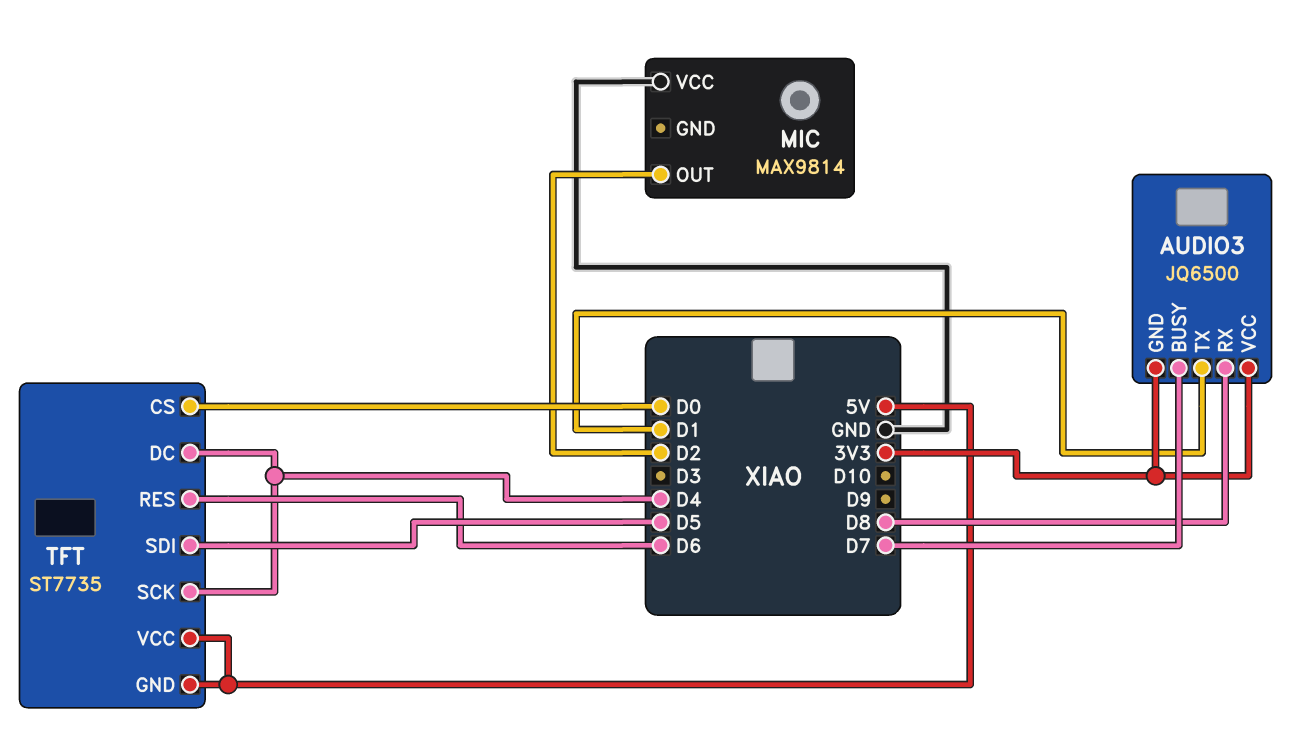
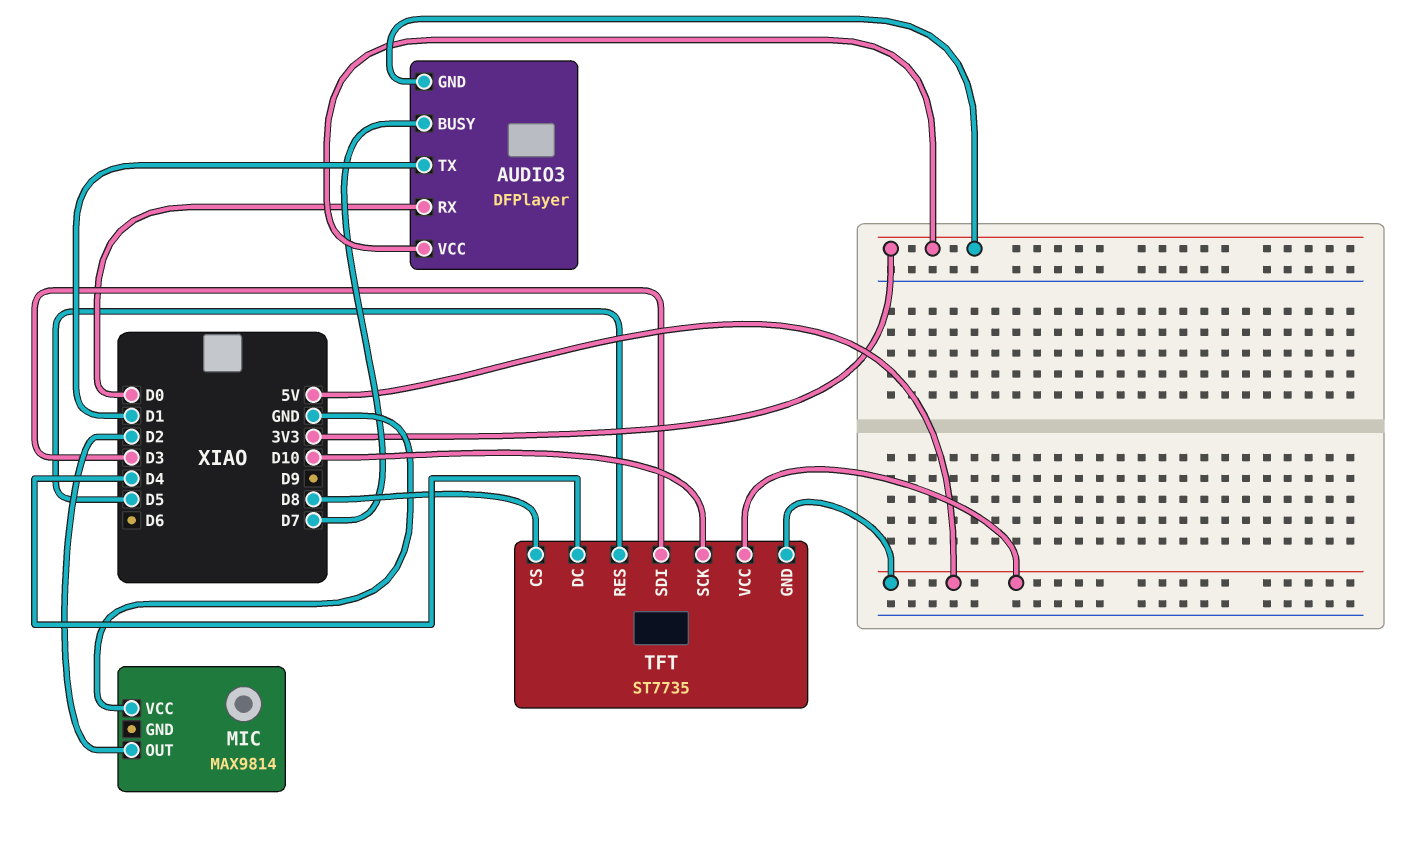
AUDIO3: JQ6500 -> DFPlayer
AUDIO3 pin RX: D8 -> D0
TFT pin CS: D0 -> D8
TFT pin RES: D6 -> D5
TFT pin SCK: D4 -> D10
TFT pin SDI: D5 -> D3

